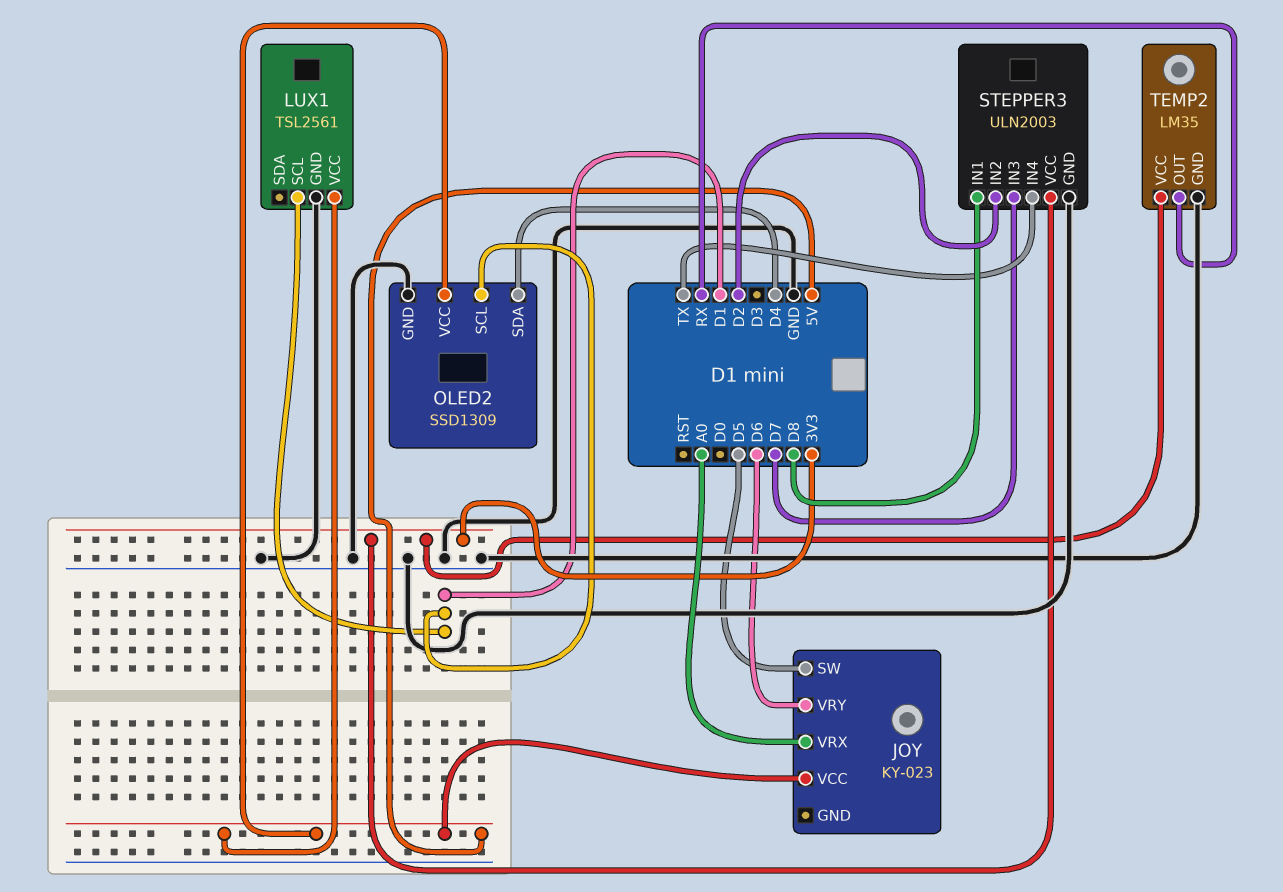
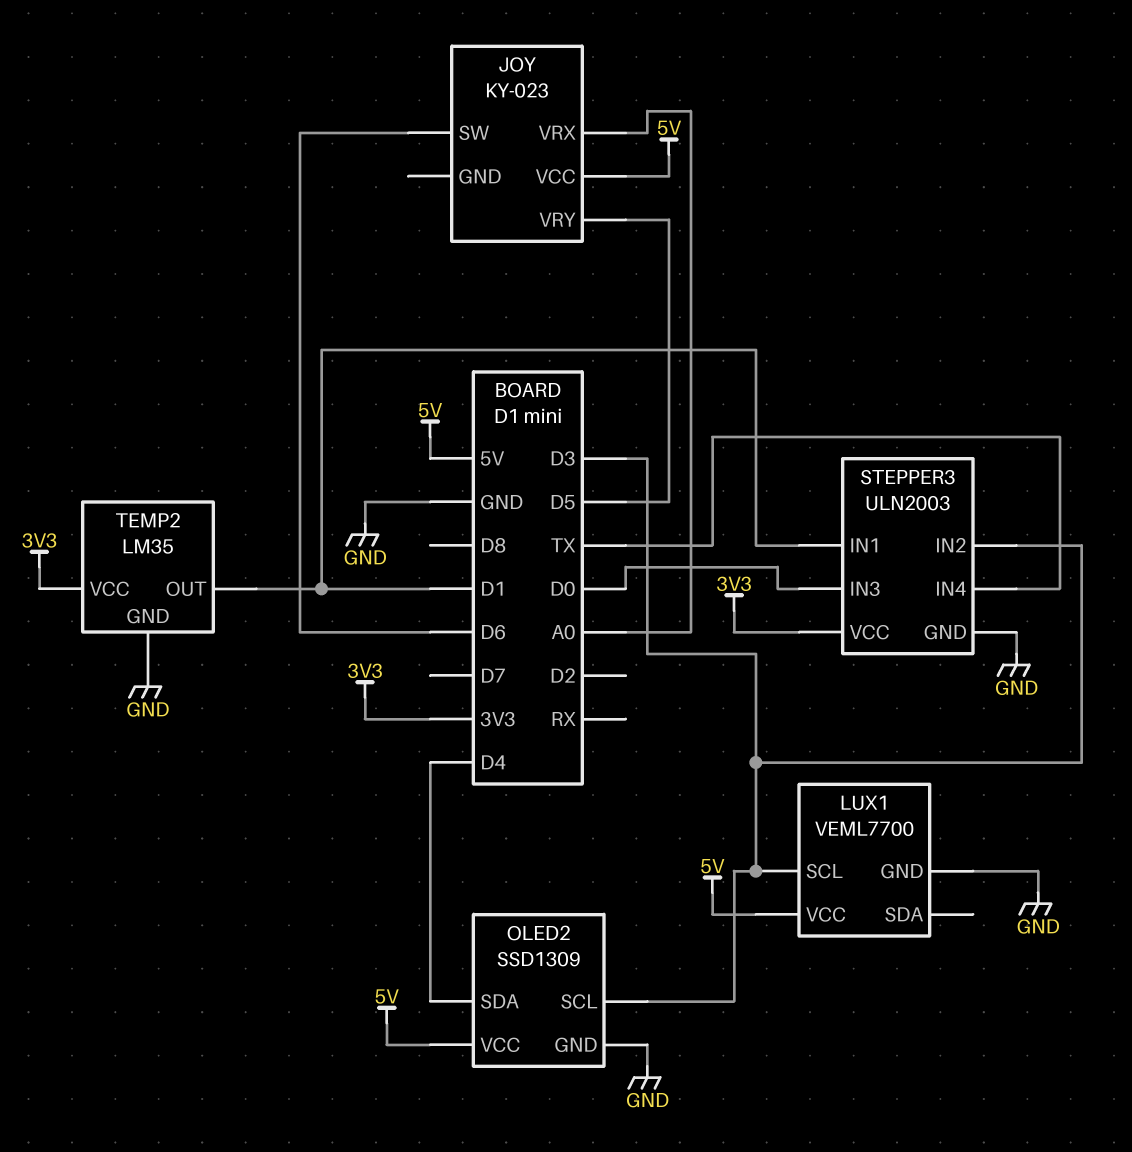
JOY pin SW: D5 -> D6
JOY pin VRY: D6 -> D5
LUX1: TSL2561 -> VEML7700
LUX1 pin SCL: D1 -> D3
OLED2 pin SCL: D1 -> D3
STEPPER3 pin IN1: D8 -> D1
STEPPER3 pin IN2: D2 -> D3
STEPPER3 pin IN3: D7 -> D0
TEMP2 pin OUT: RX -> D1

